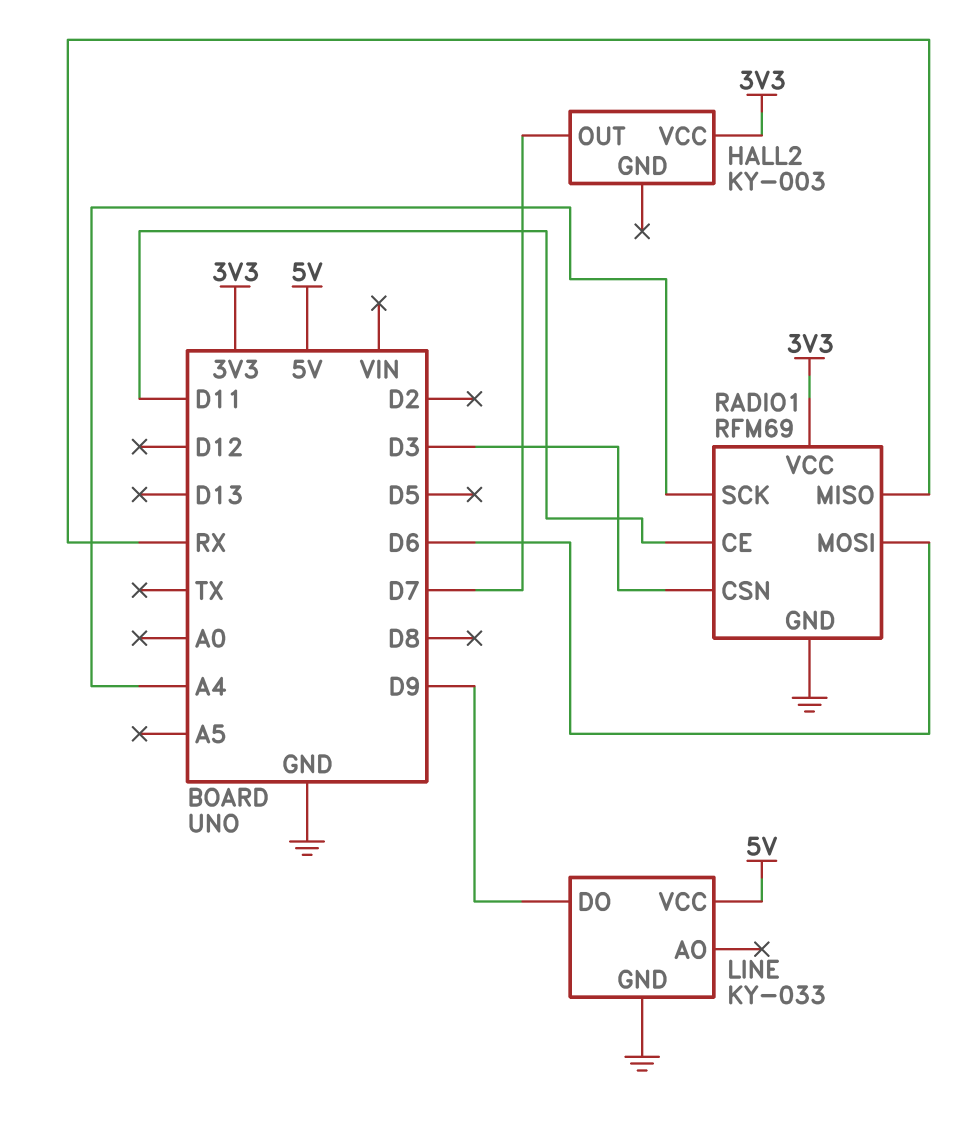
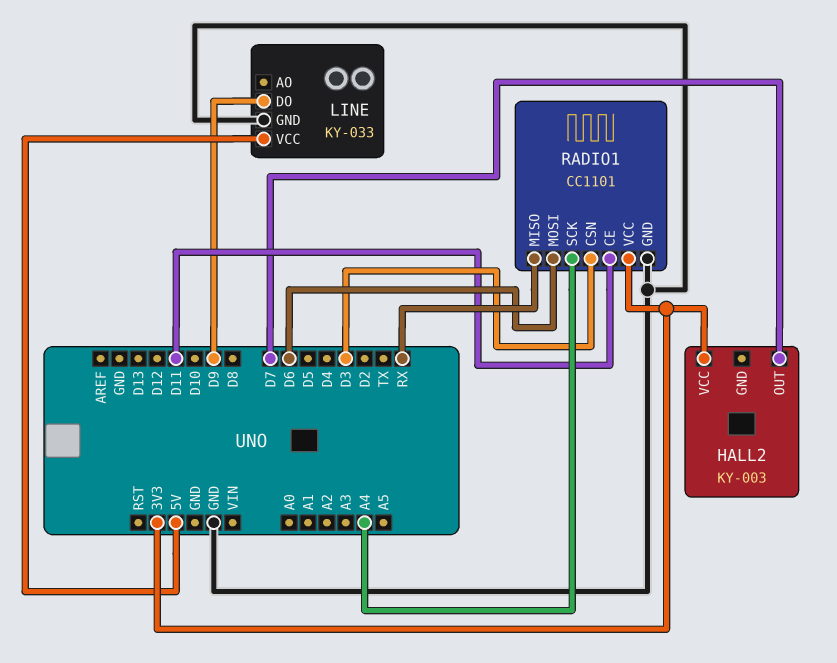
RADIO1: RFM69 -> CC1101

